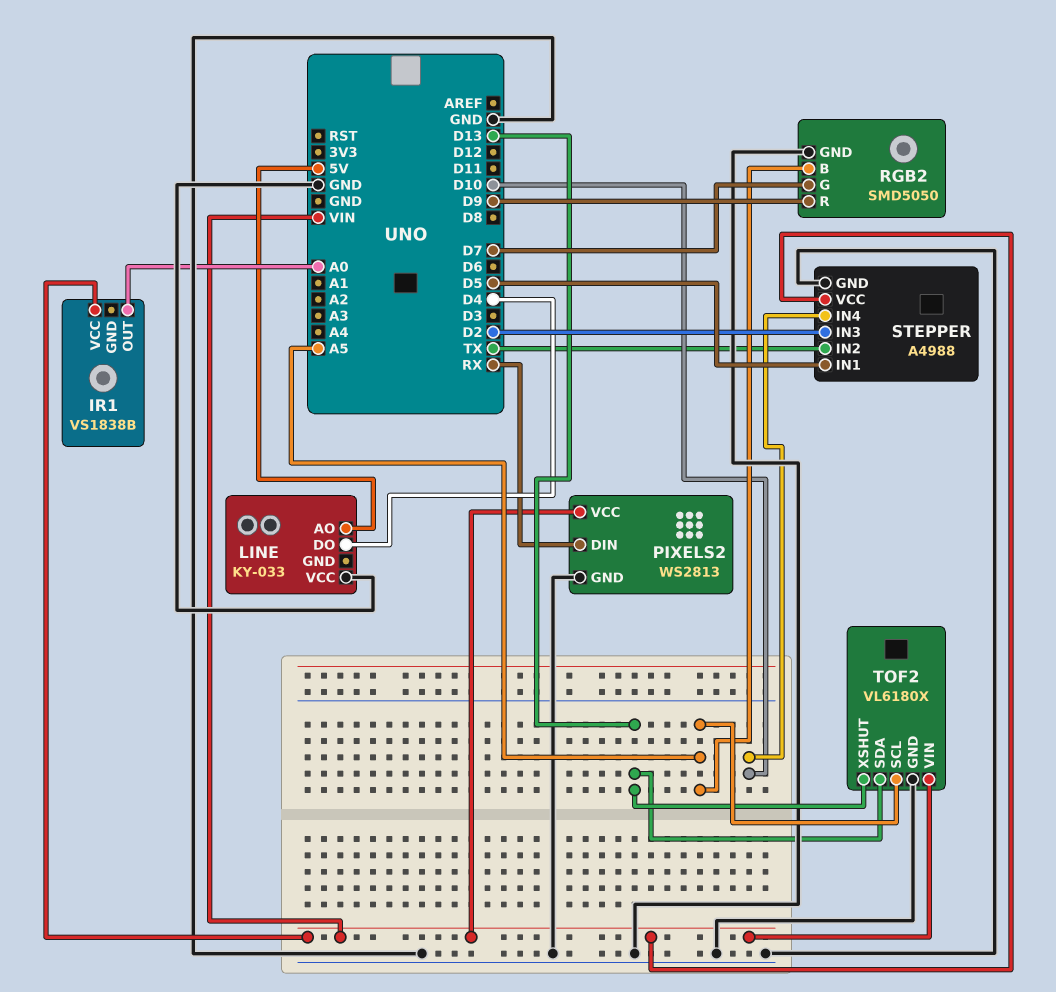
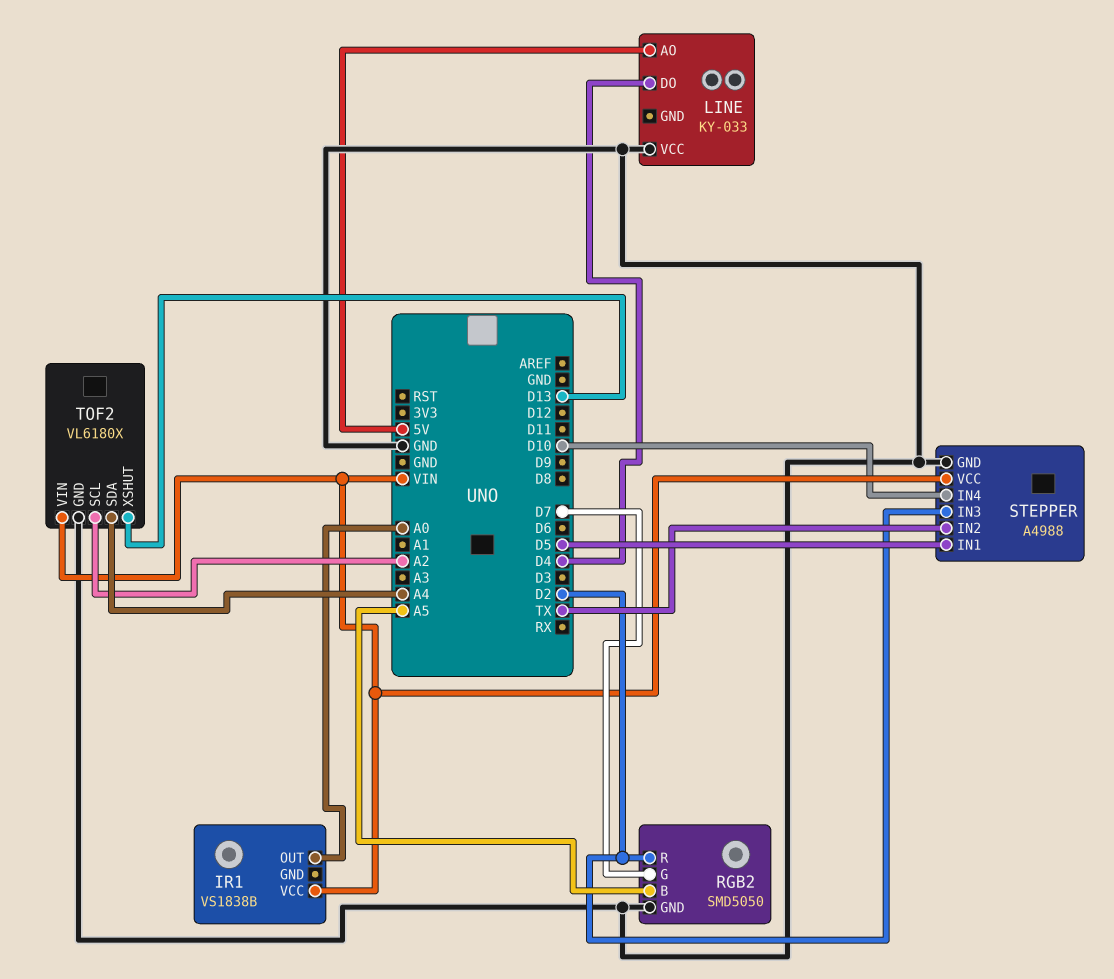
PIXELS2: WS2813 -> none
PIXELS2 pin DIN: RX -> none
PIXELS2 pin GND: GND -> none
PIXELS2 pin VCC: VIN -> none
RGB2 pin R: D9 -> D2
TOF2 pin SCL: A5 -> A2
TOF2 pin SDA: D13 -> A4

